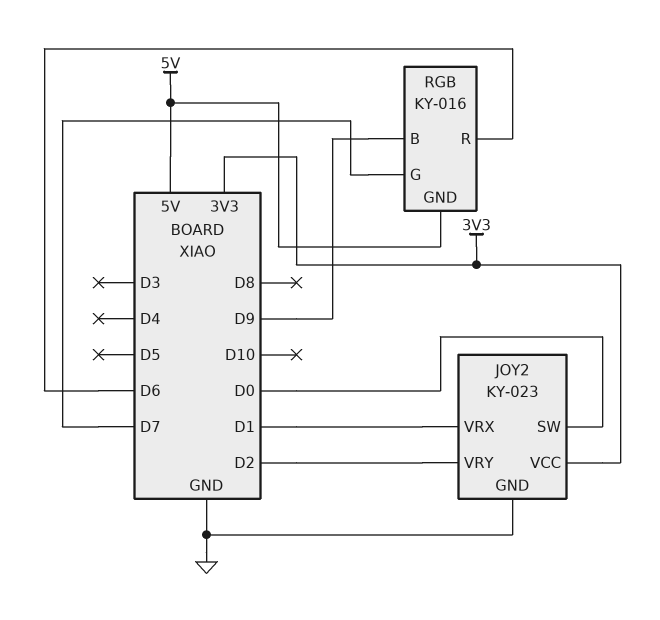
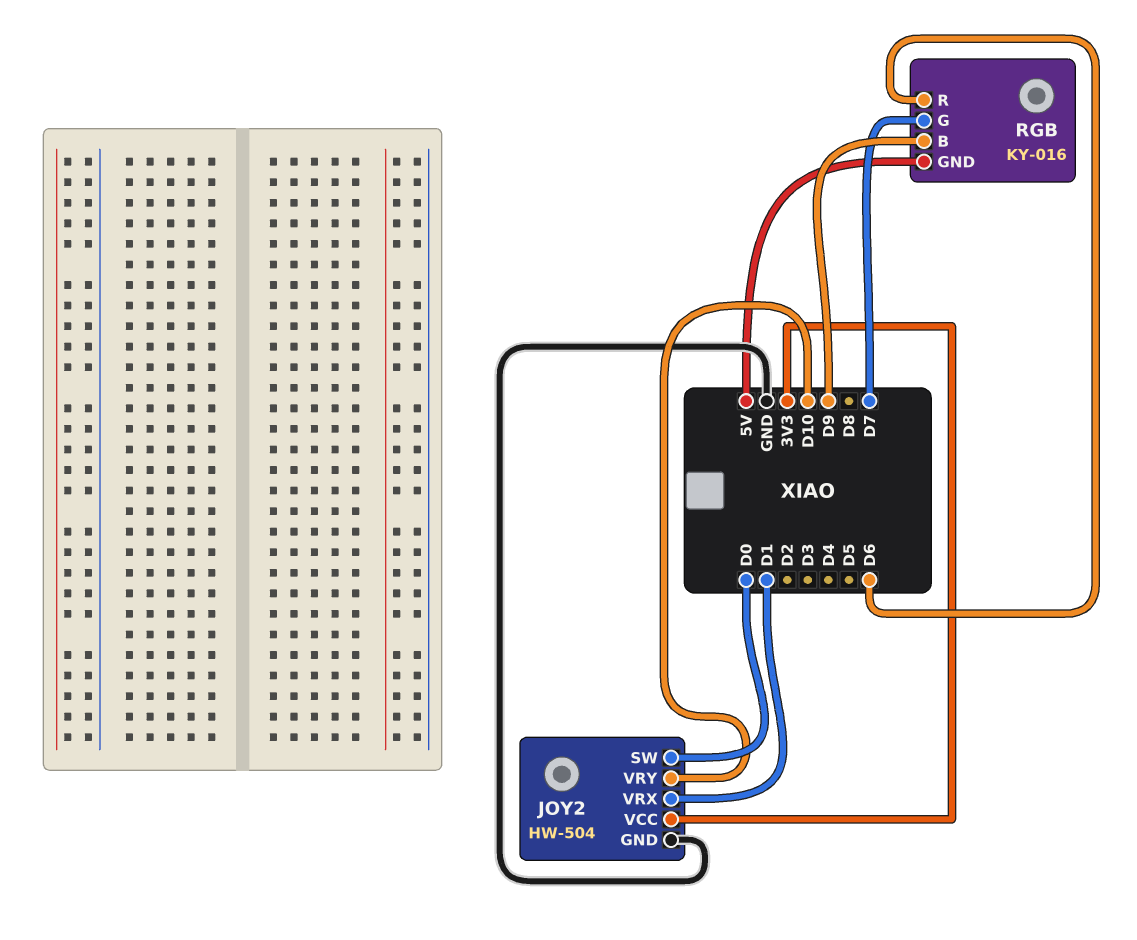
JOY2: KY-023 -> HW-504
JOY2 pin VRY: D2 -> D10

